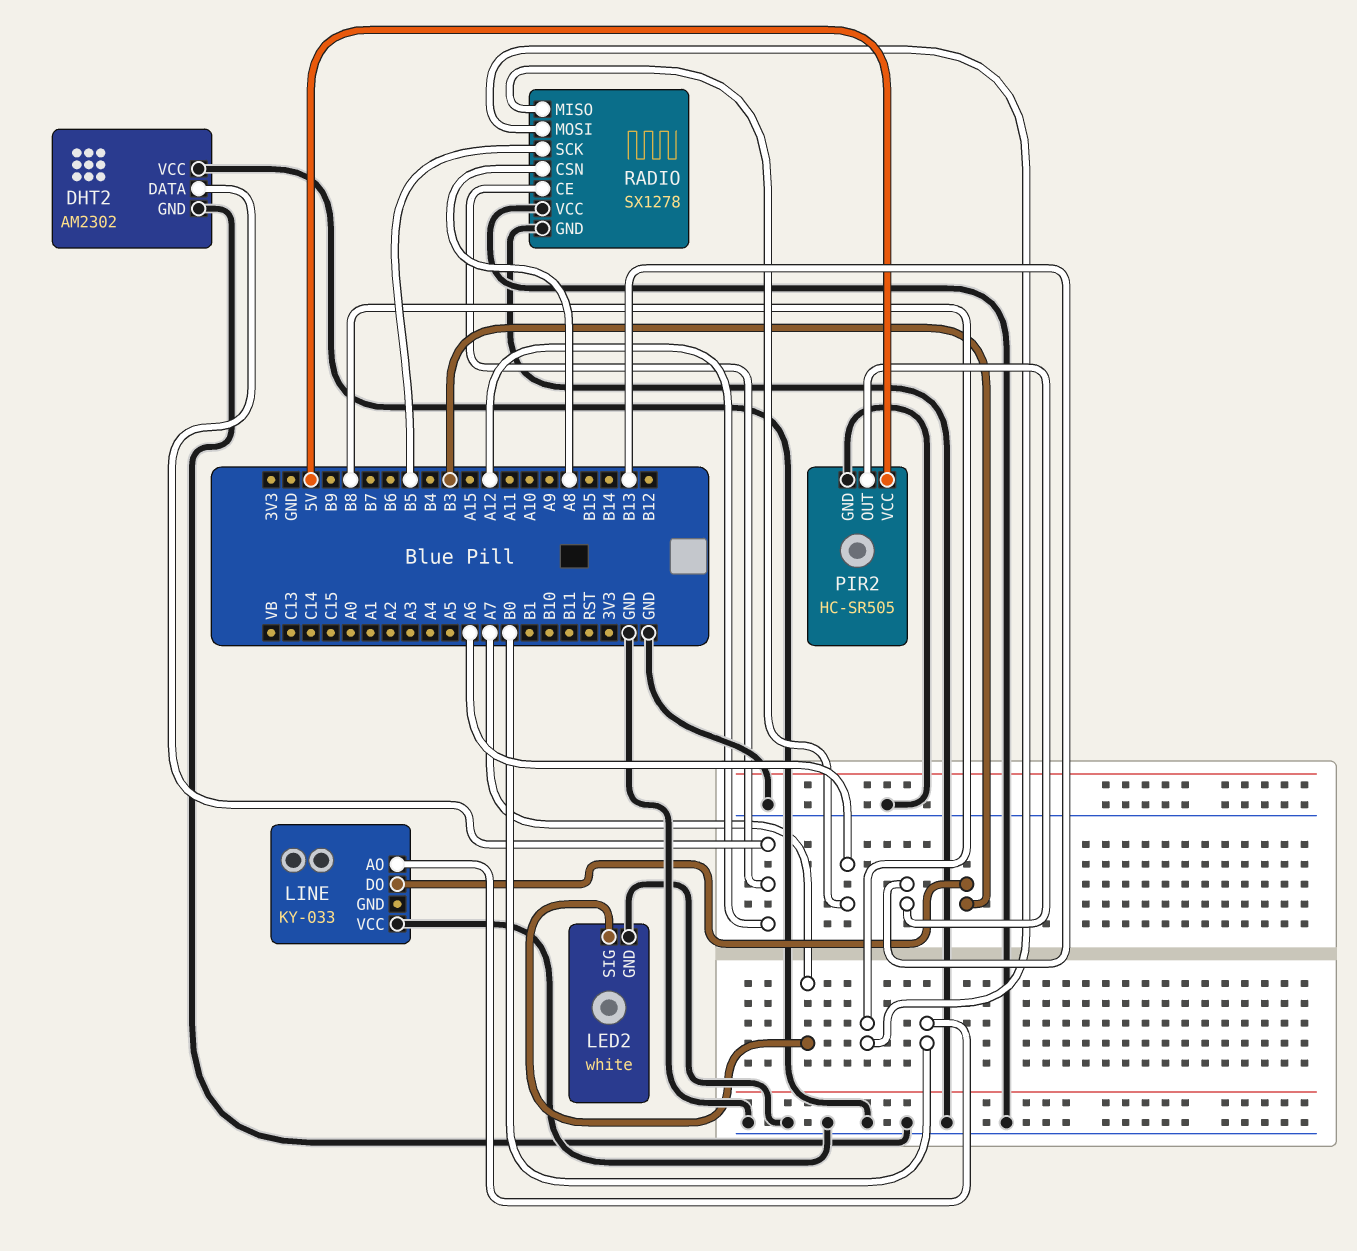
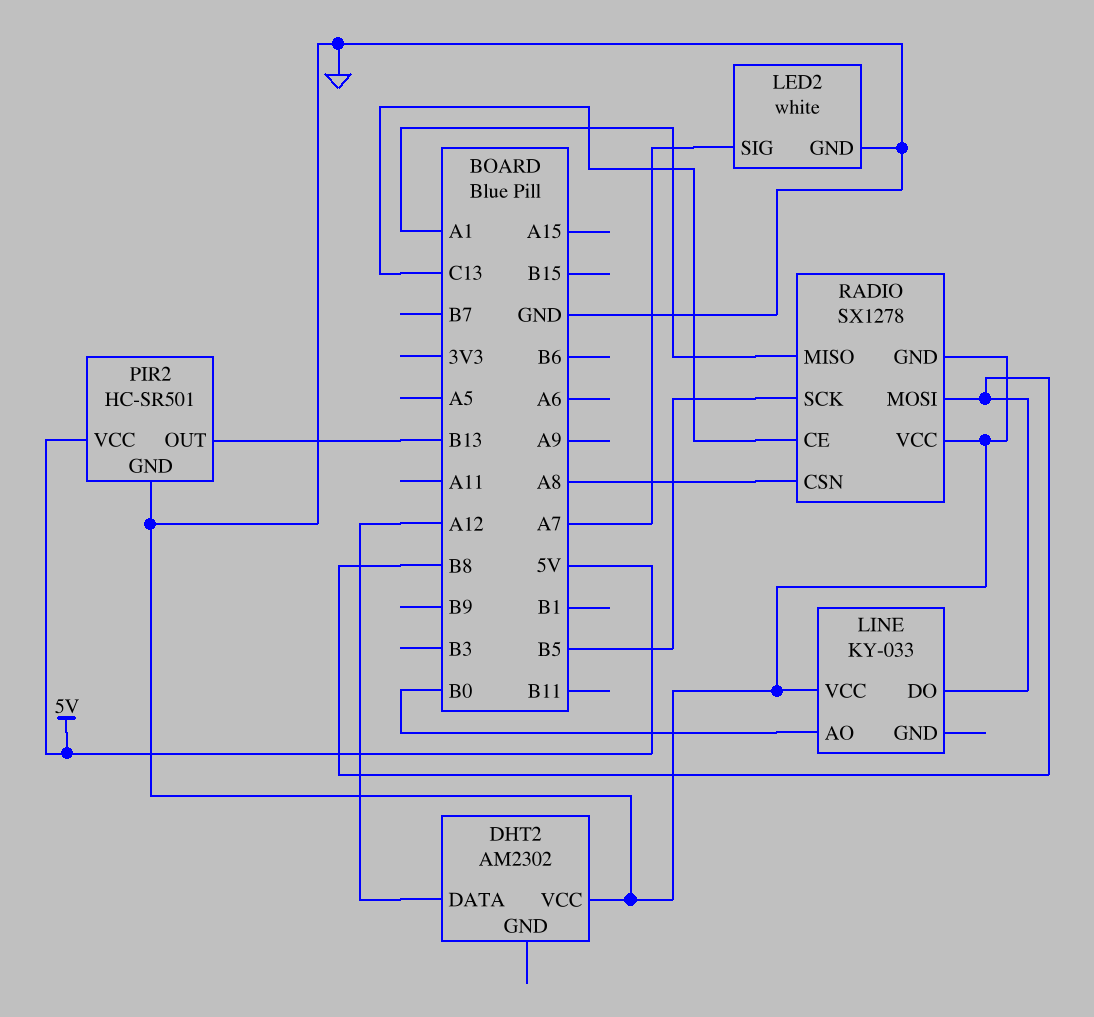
DHT2 pin GND: GND -> none
LINE pin DO: B3 -> B8
PIR2: HC-SR505 -> HC-SR501
RADIO pin CE: A12 -> C13
RADIO pin MISO: A6 -> A1

